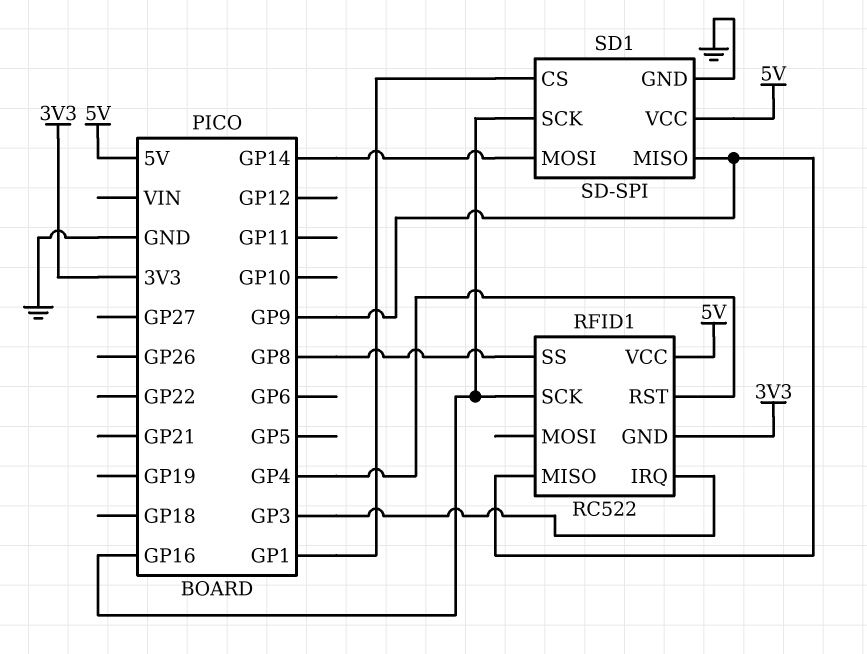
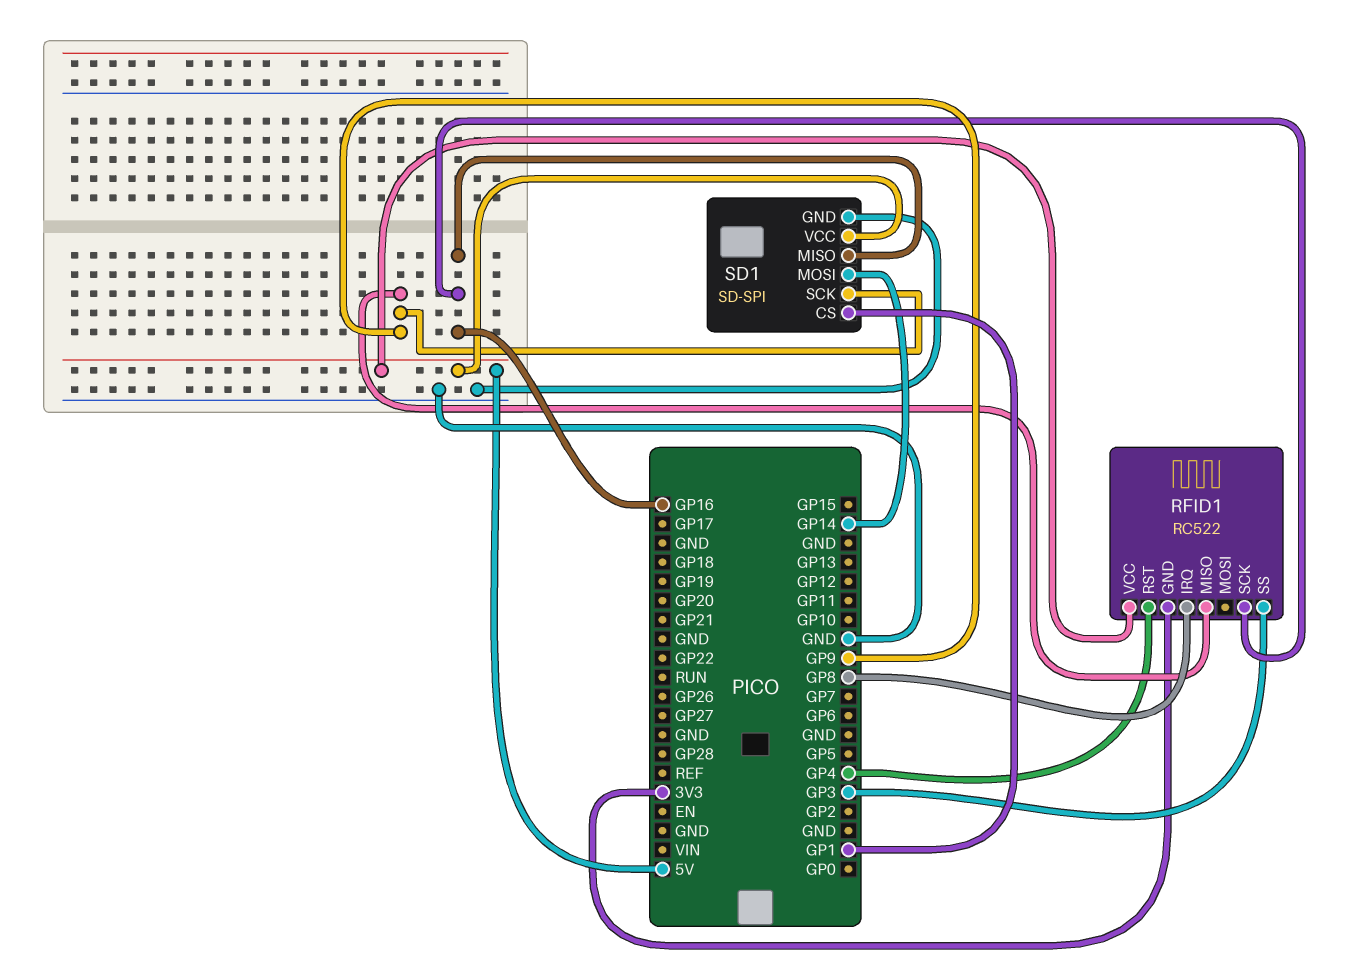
RFID1 pin IRQ: GP3 -> GP8
RFID1 pin SS: GP8 -> GP3
SD1 pin MISO: GP9 -> GP16
SD1 pin SCK: GP16 -> GP9

